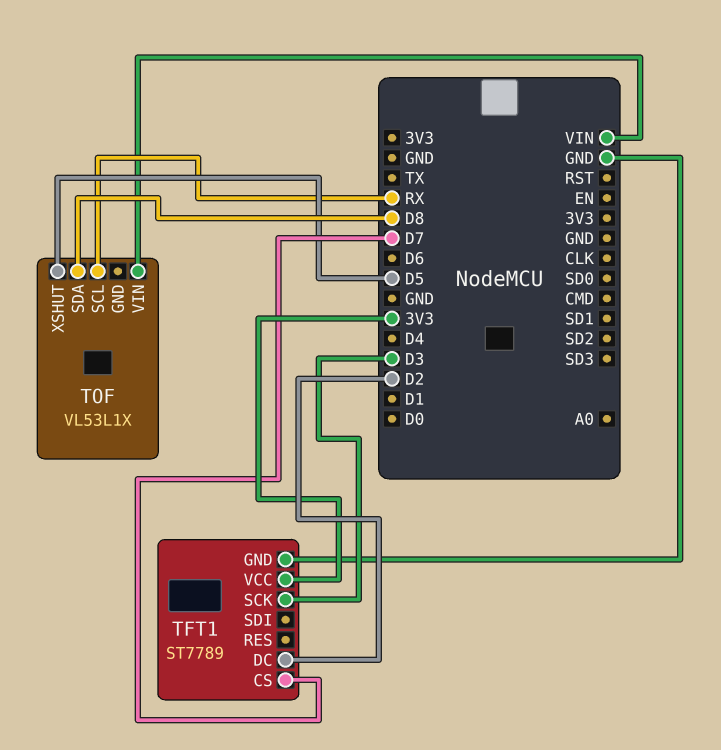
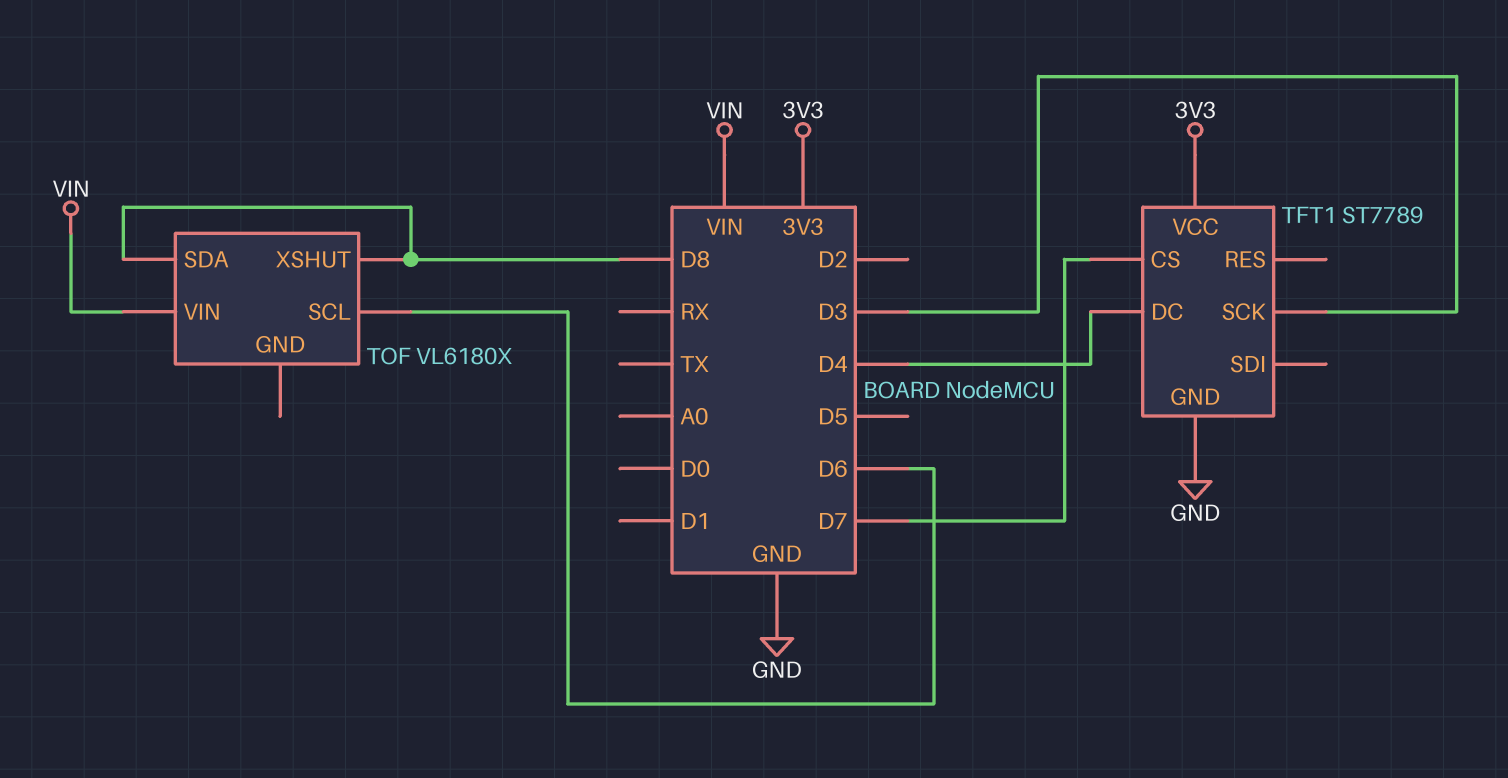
TFT1 pin DC: D2 -> D4
TOF: VL53L1X -> VL6180X
TOF pin SCL: RX -> D6
TOF pin XSHUT: D5 -> D8

